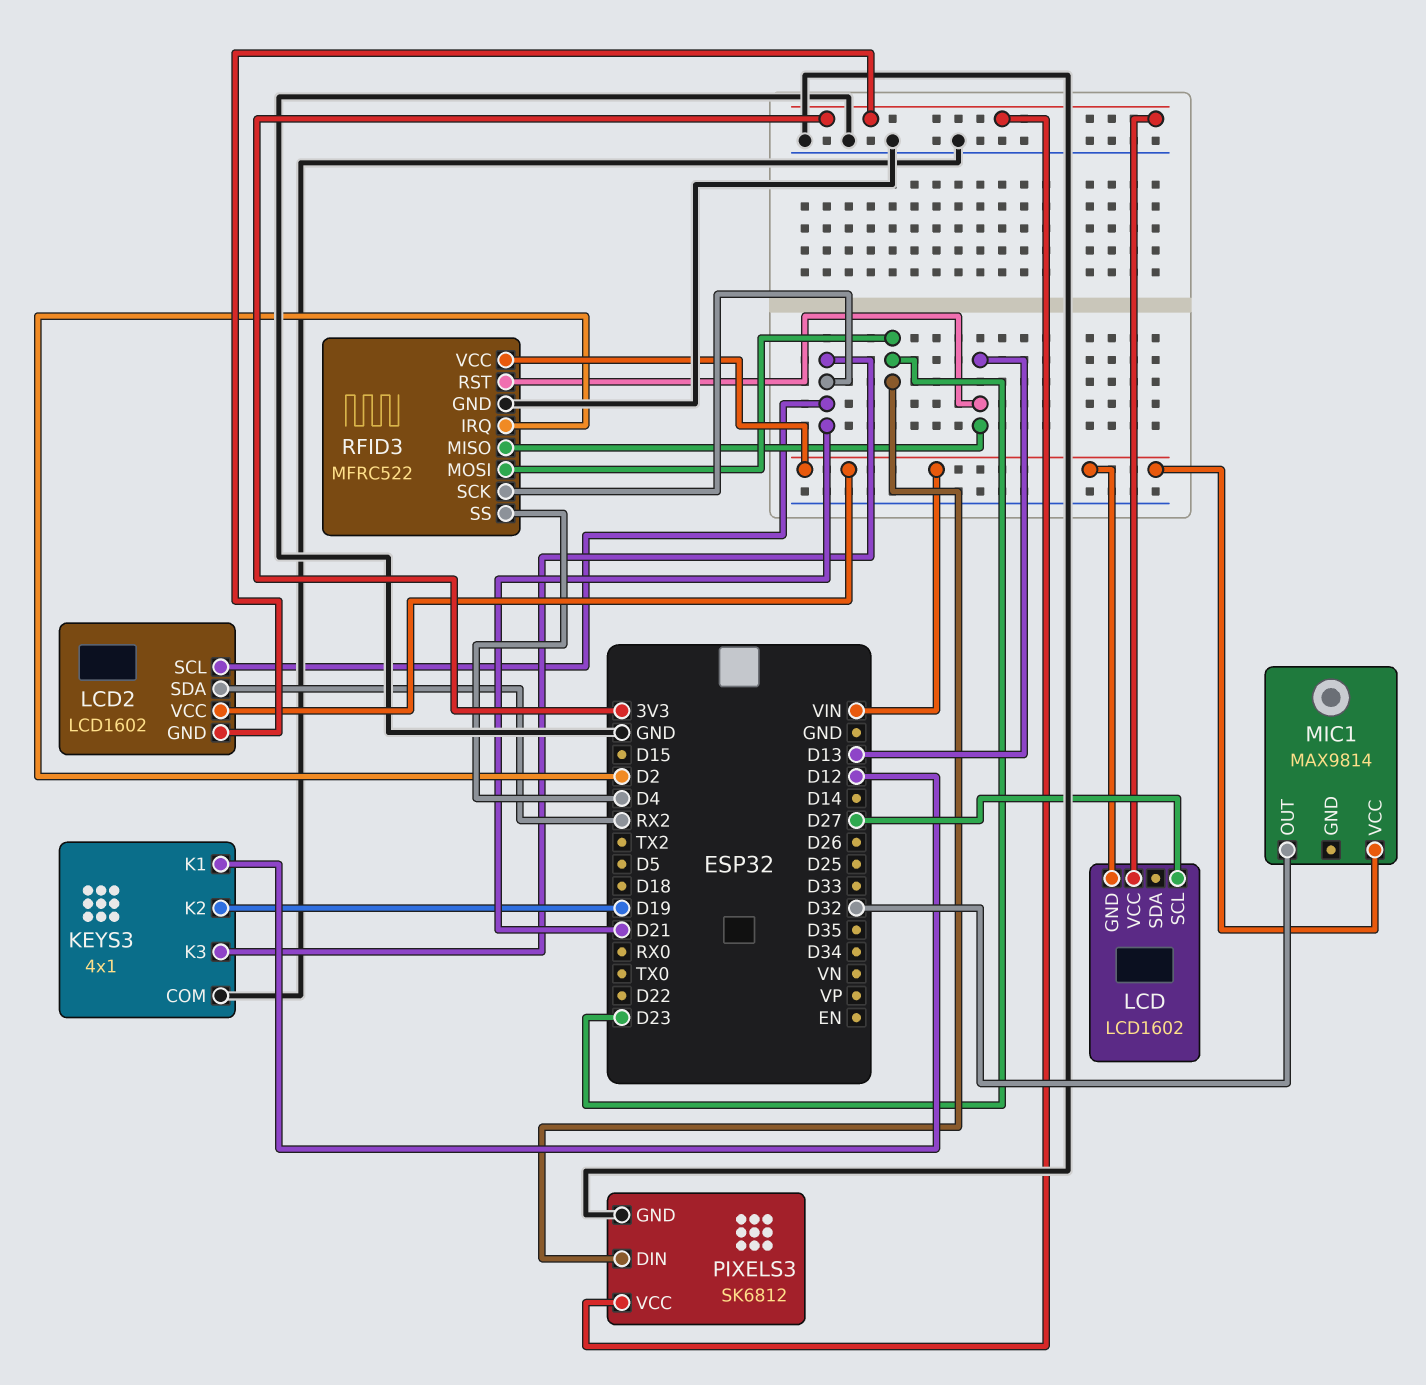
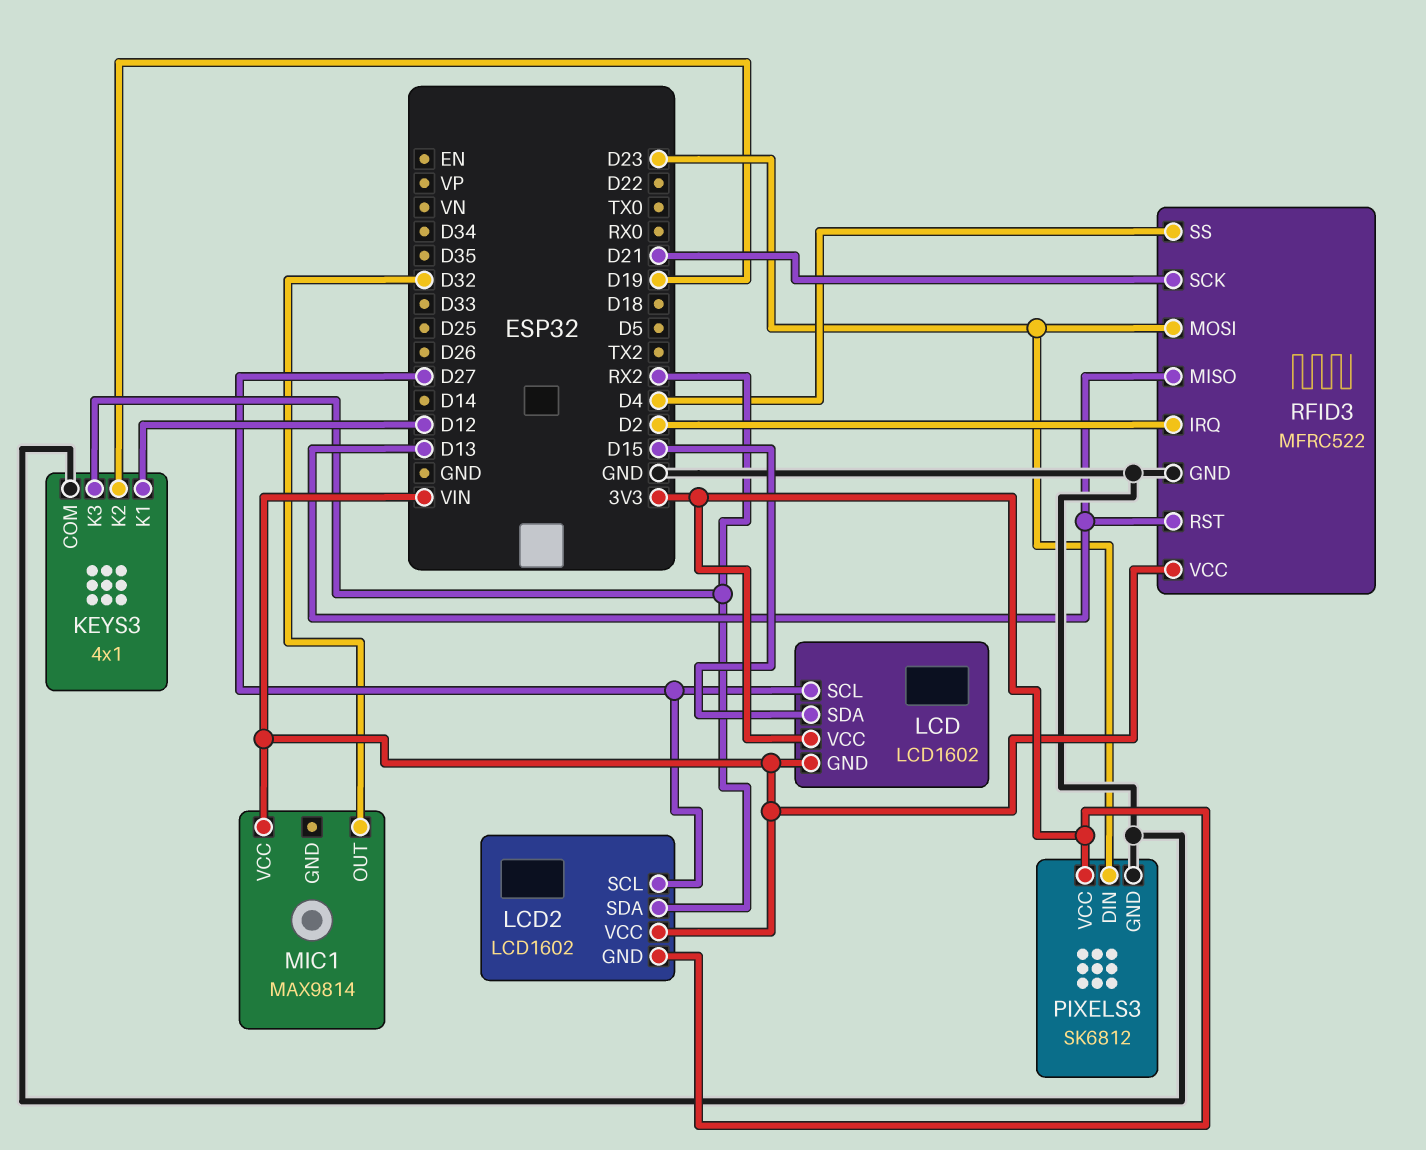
KEYS3 pin K3: D21 -> RX2
LCD pin SDA: none -> D15
LCD2 pin SCL: D21 -> D27

